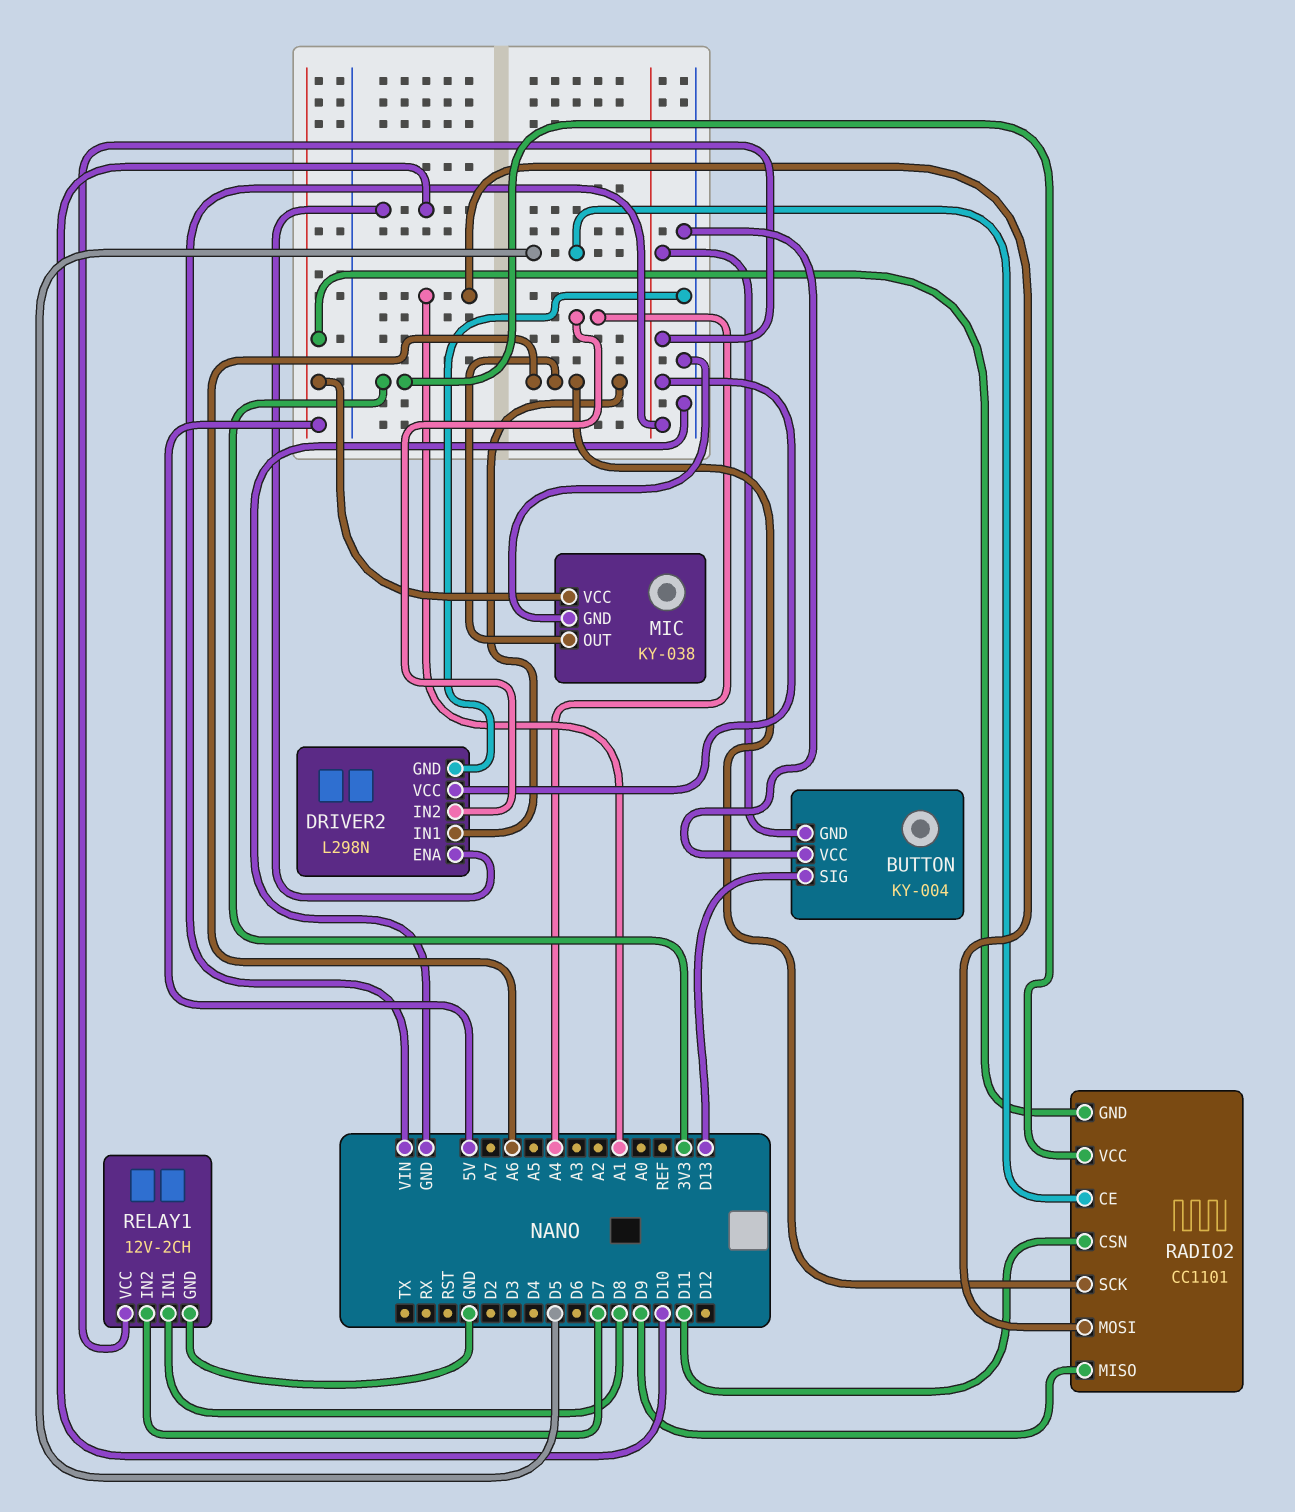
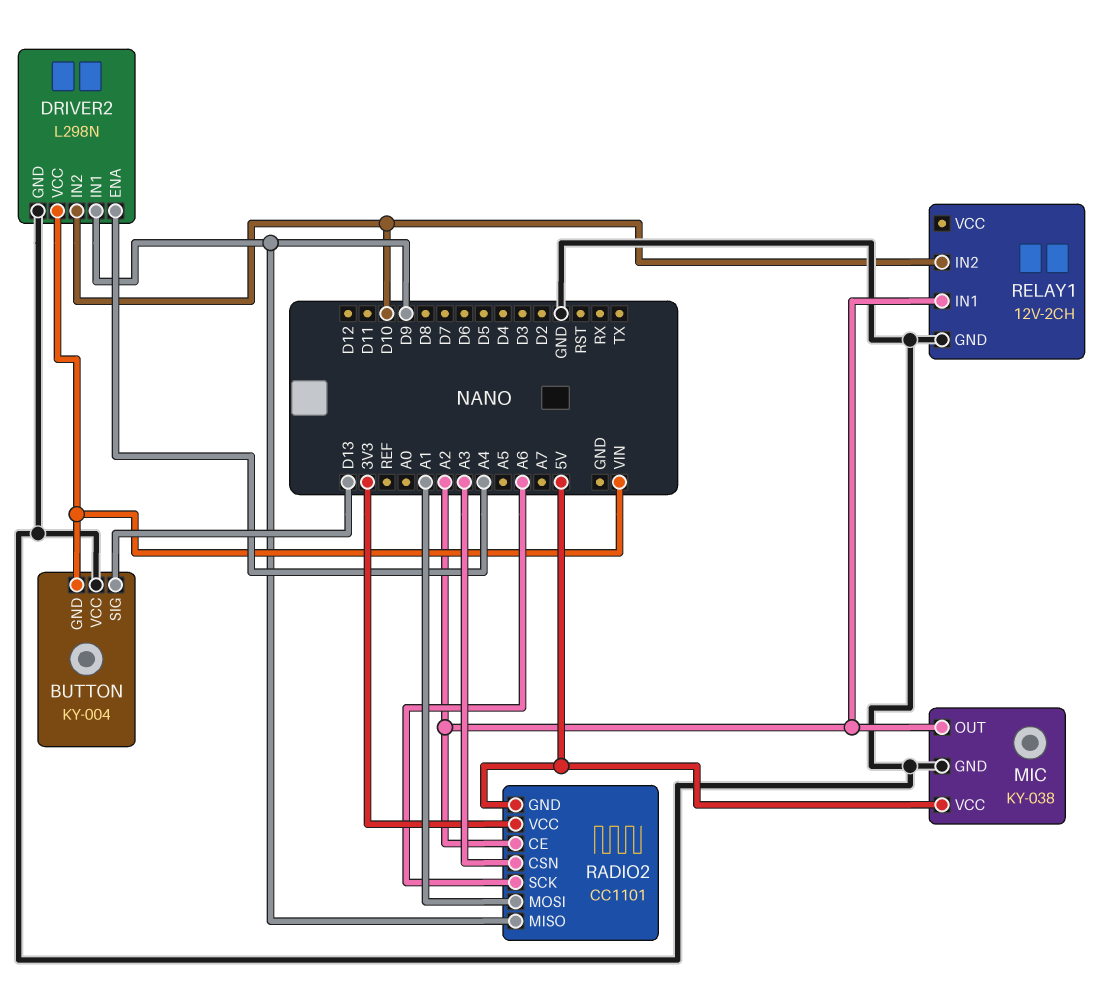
DRIVER2 pin ENA: D10 -> A4
DRIVER2 pin IN1: A6 -> D9
DRIVER2 pin IN2: A4 -> D10
MIC pin OUT: A6 -> A2
RADIO2 pin CE: D5 -> A2
RADIO2 pin CSN: D11 -> A3
RELAY1 pin IN1: D8 -> A2
RELAY1 pin IN2: D7 -> D10
RELAY1 pin VCC: VIN -> none

